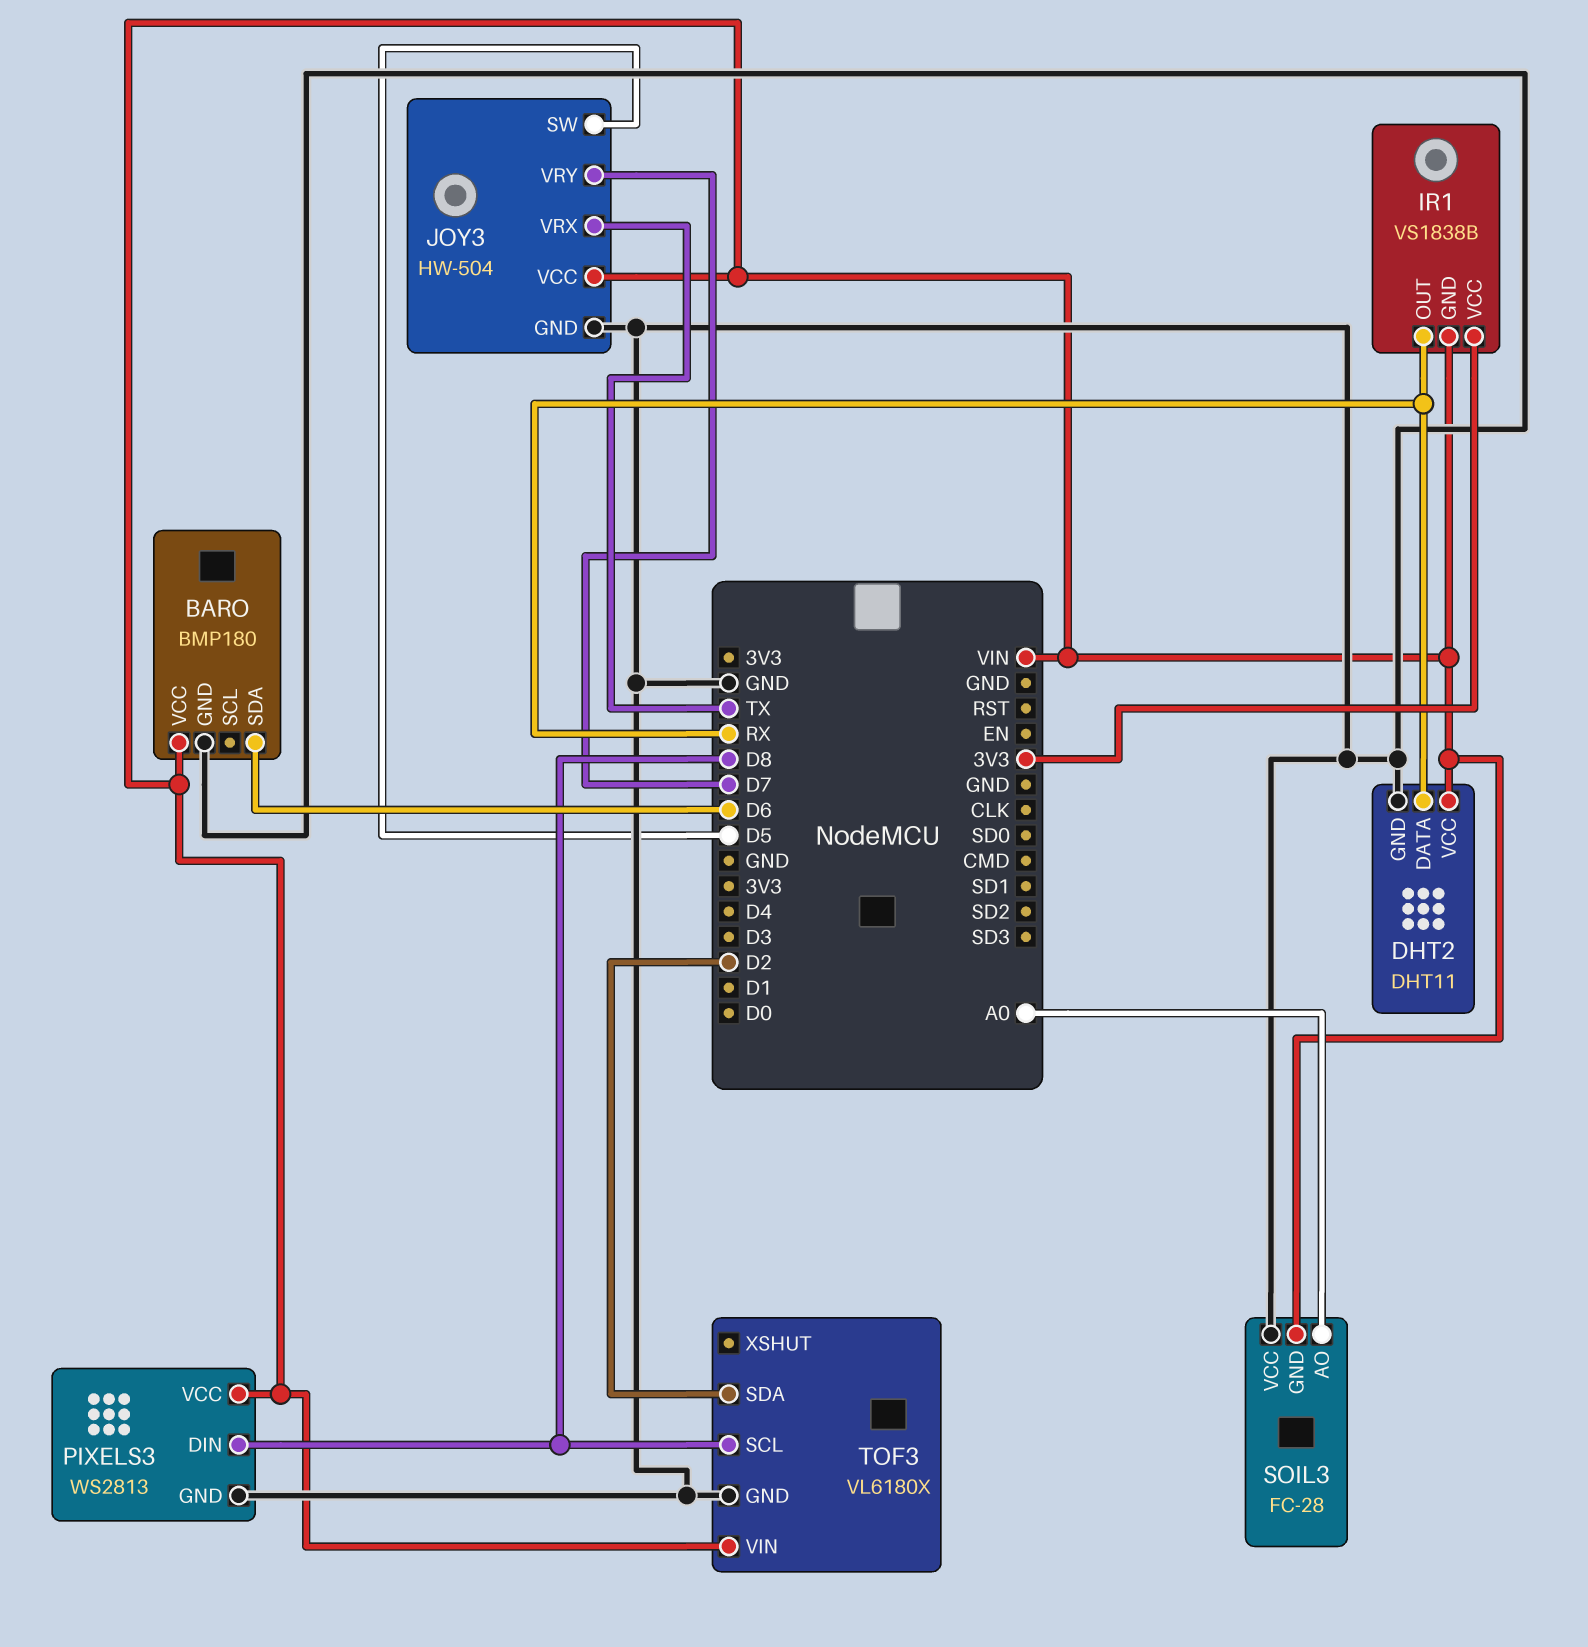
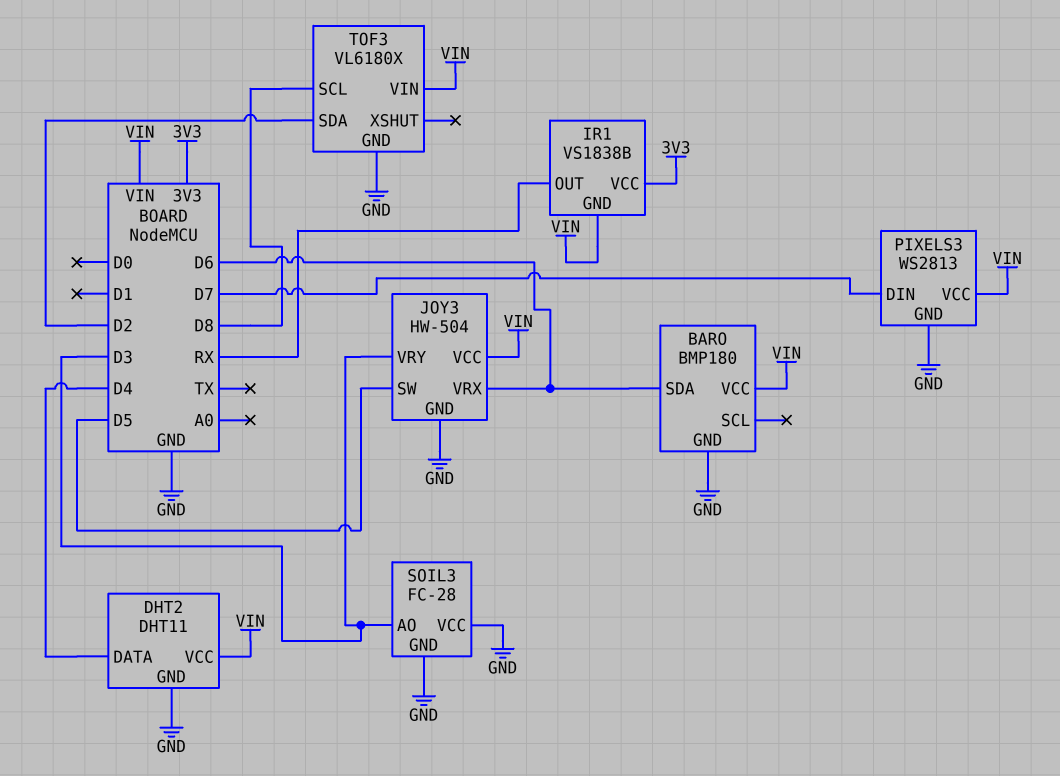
DHT2 pin DATA: RX -> D4
JOY3 pin VRX: TX -> D6
JOY3 pin VRY: D7 -> D3
PIXELS3 pin DIN: D8 -> D7
SOIL3 pin AO: A0 -> D3
SOIL3 pin GND: VIN -> GND

